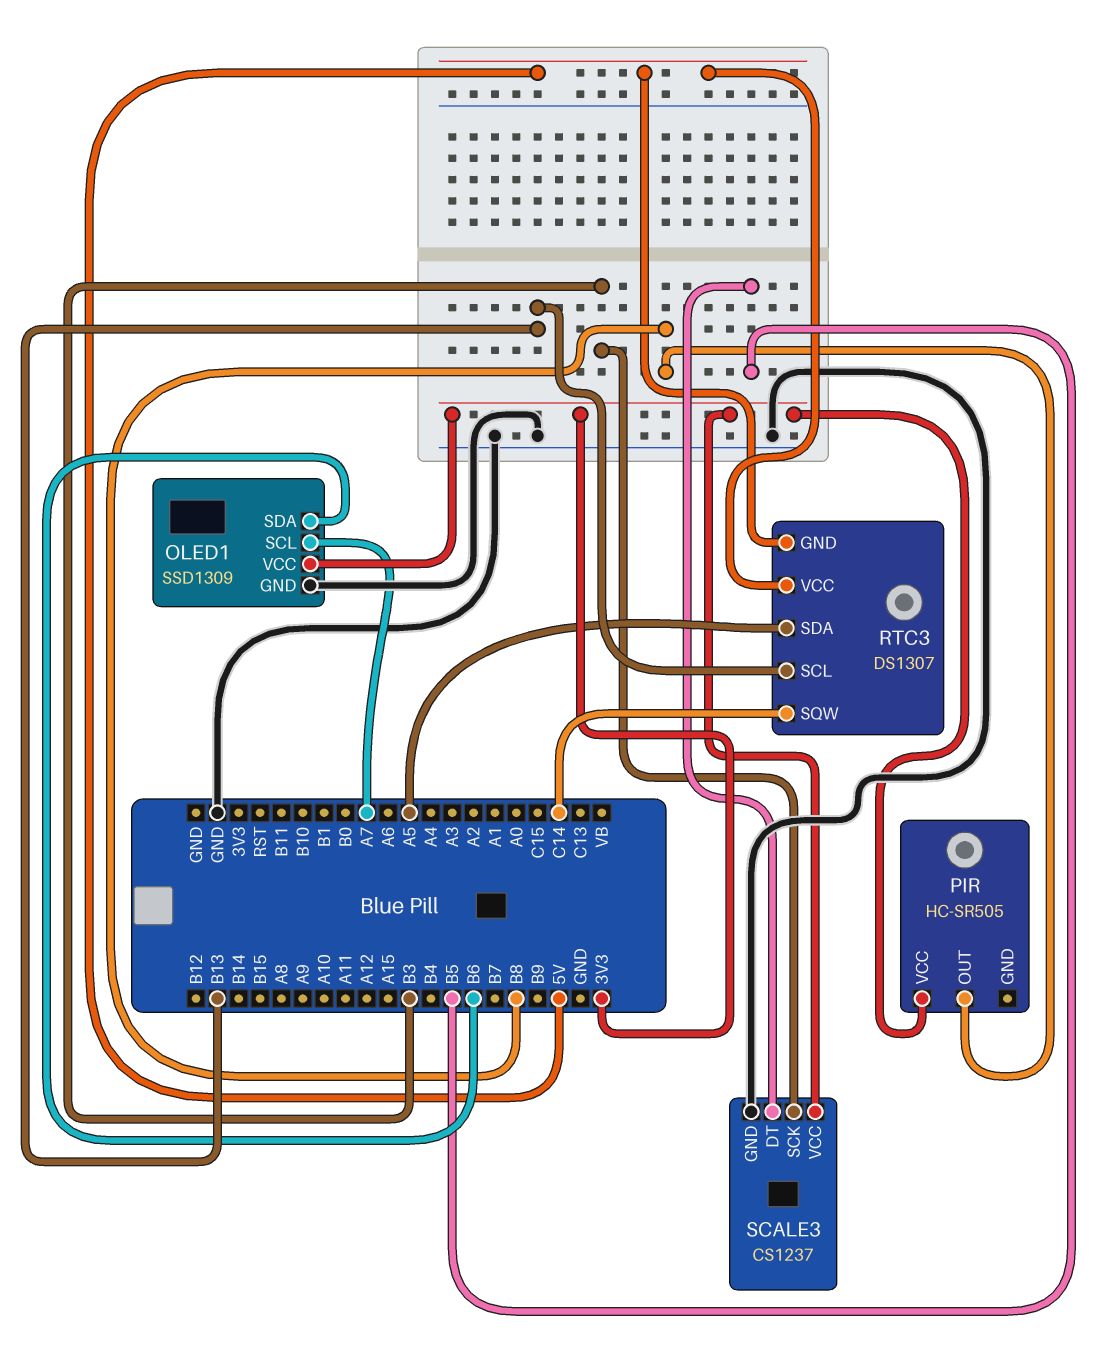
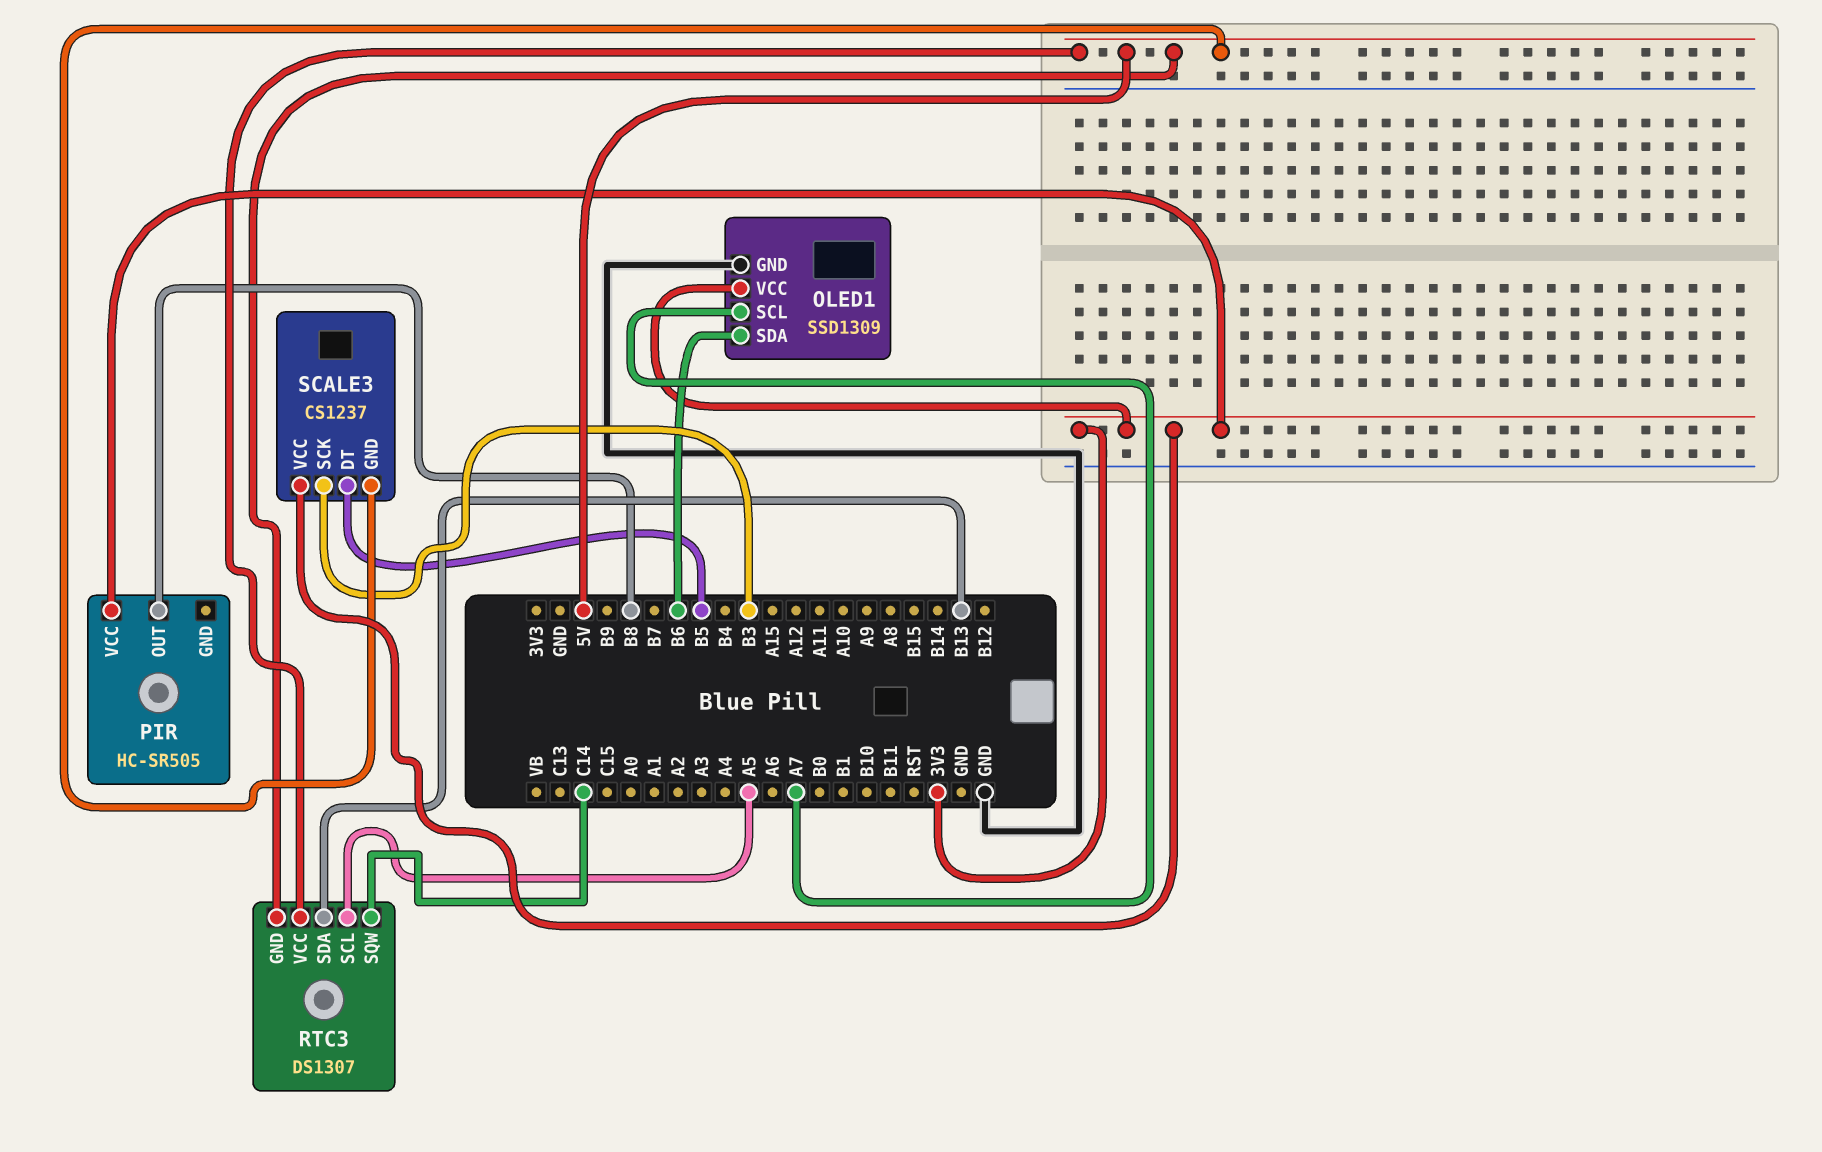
RTC3 pin SCL: B13 -> A5
RTC3 pin SDA: A5 -> B13
SCALE3 pin GND: GND -> 5V

